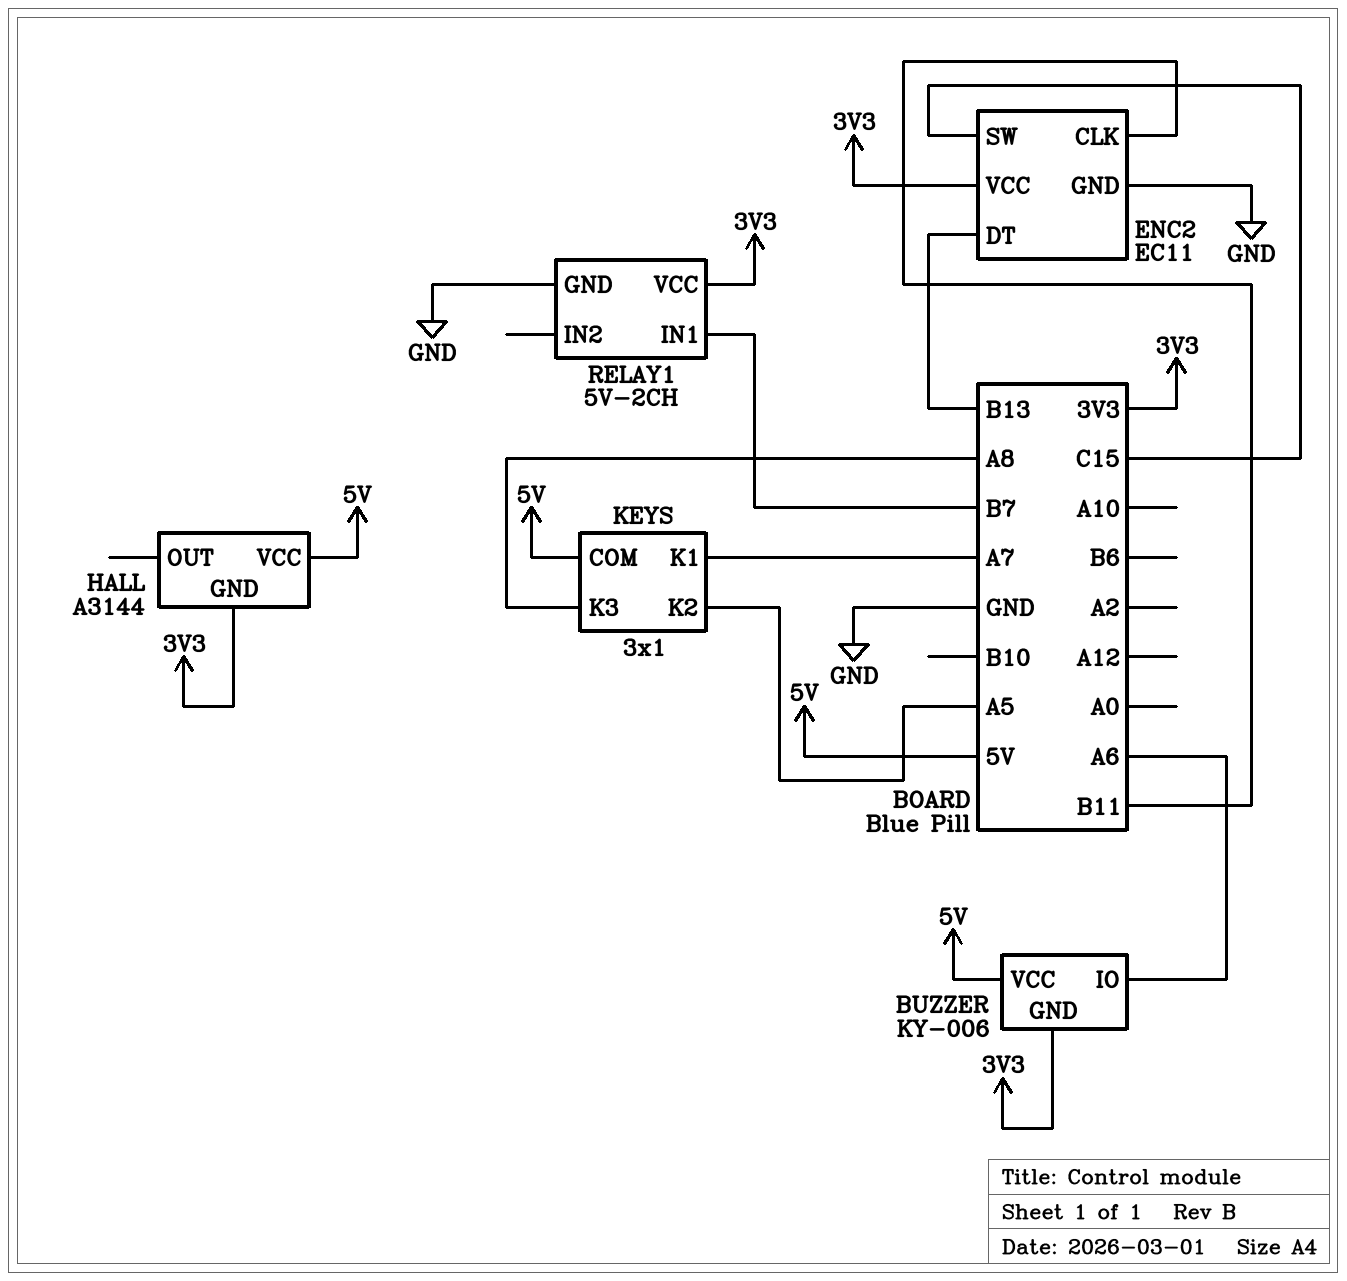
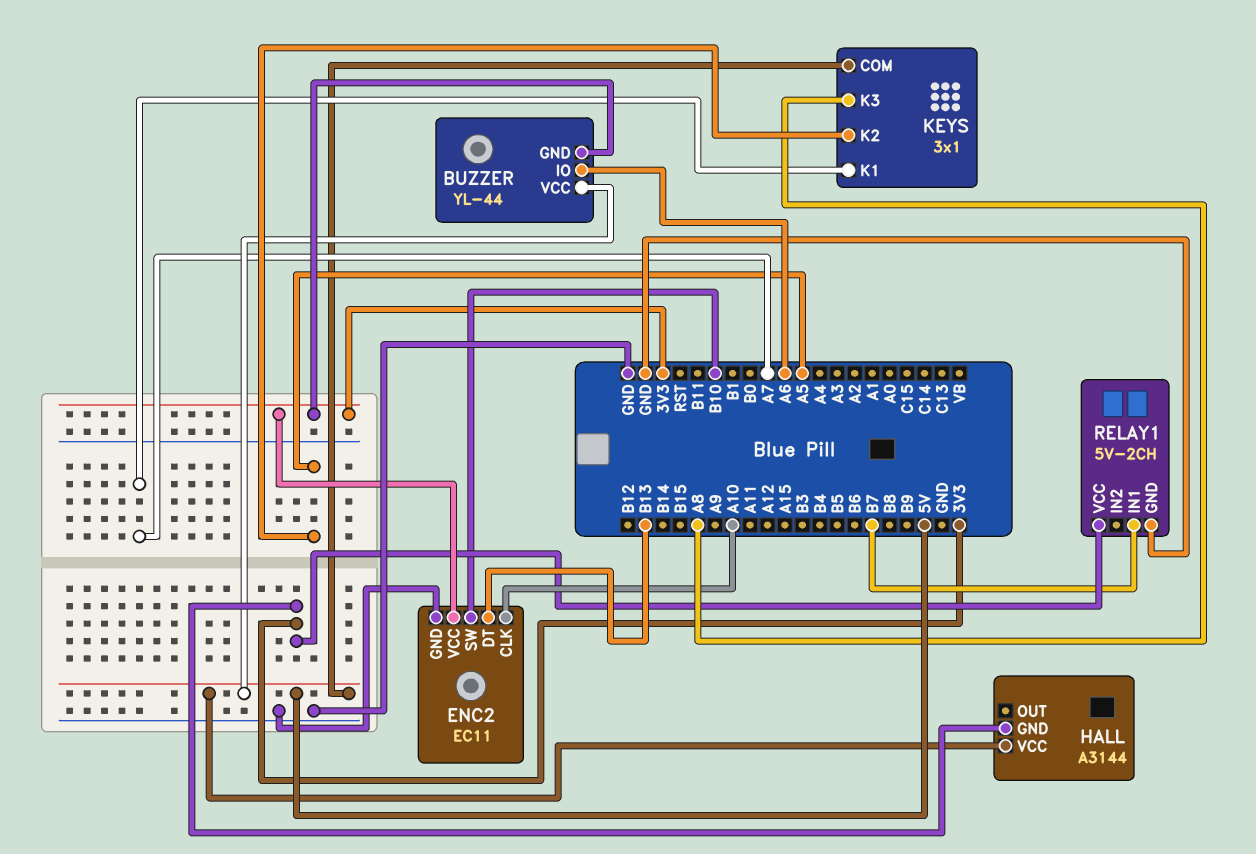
BUZZER: KY-006 -> YL-44
ENC2 pin CLK: B11 -> A10
ENC2 pin SW: C15 -> B10

